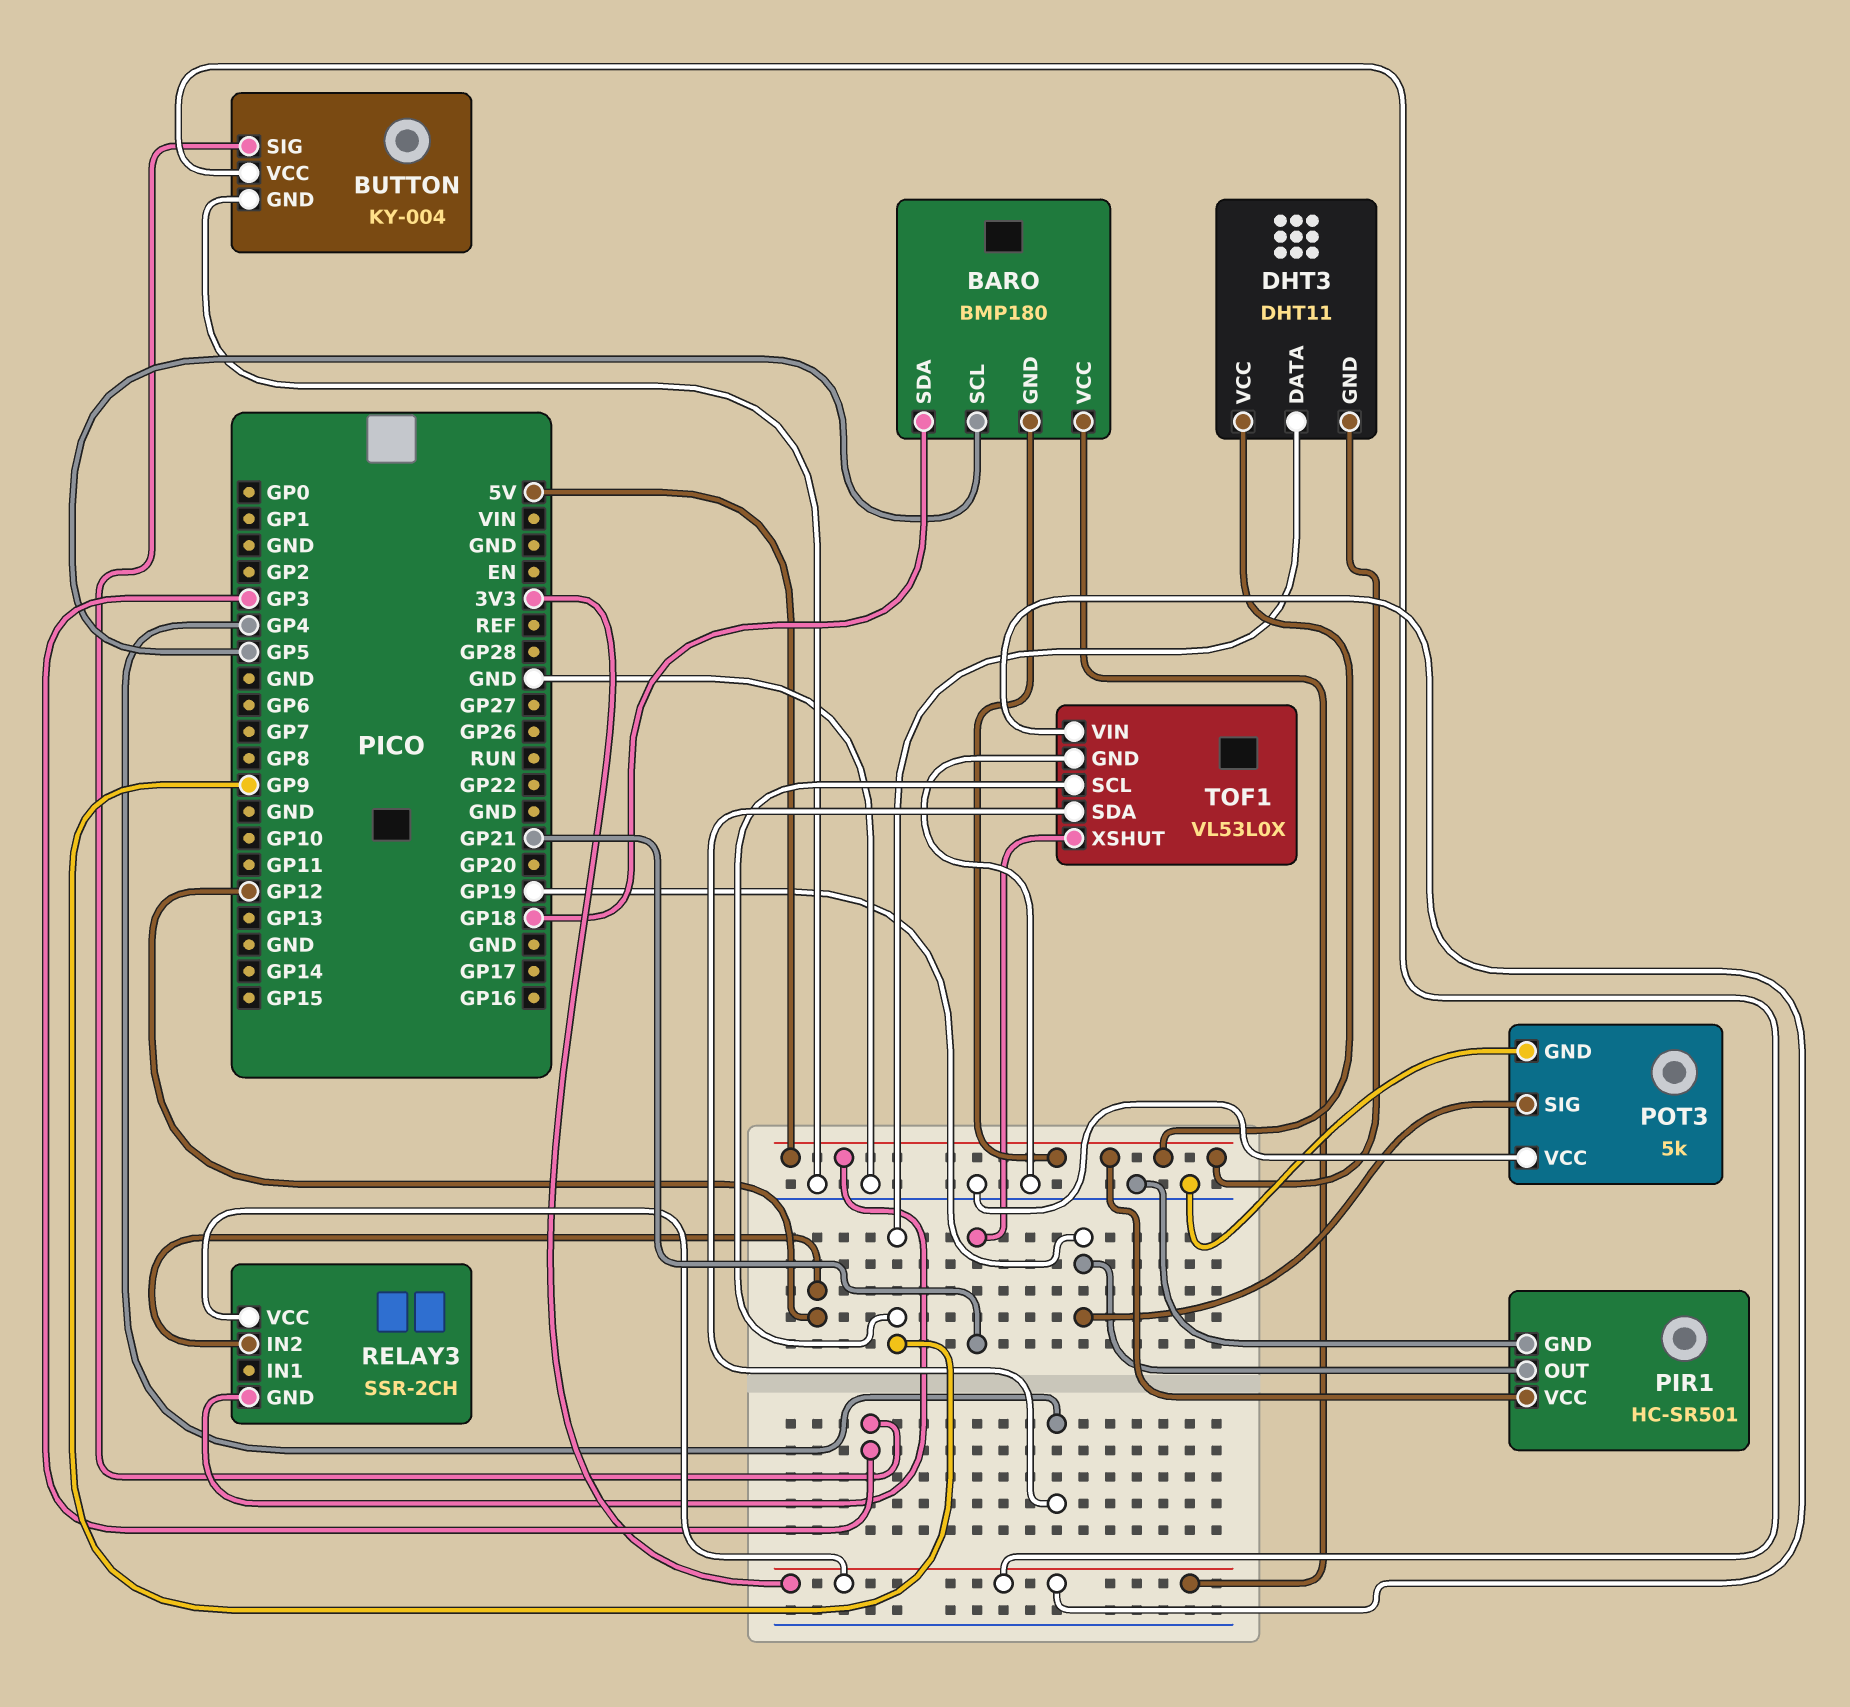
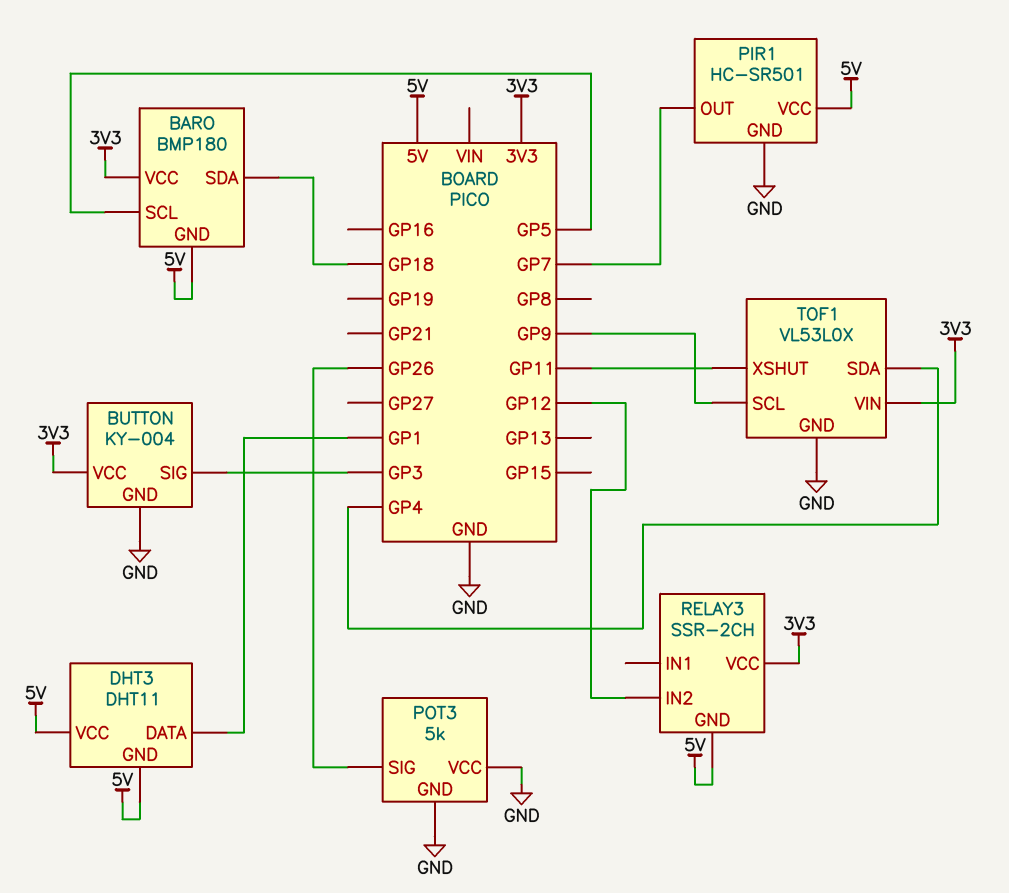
DHT3 pin DATA: GP9 -> GP1
PIR1 pin OUT: GP19 -> GP7
POT3 pin SIG: GP19 -> GP26
TOF1 pin XSHUT: GP21 -> GP11

